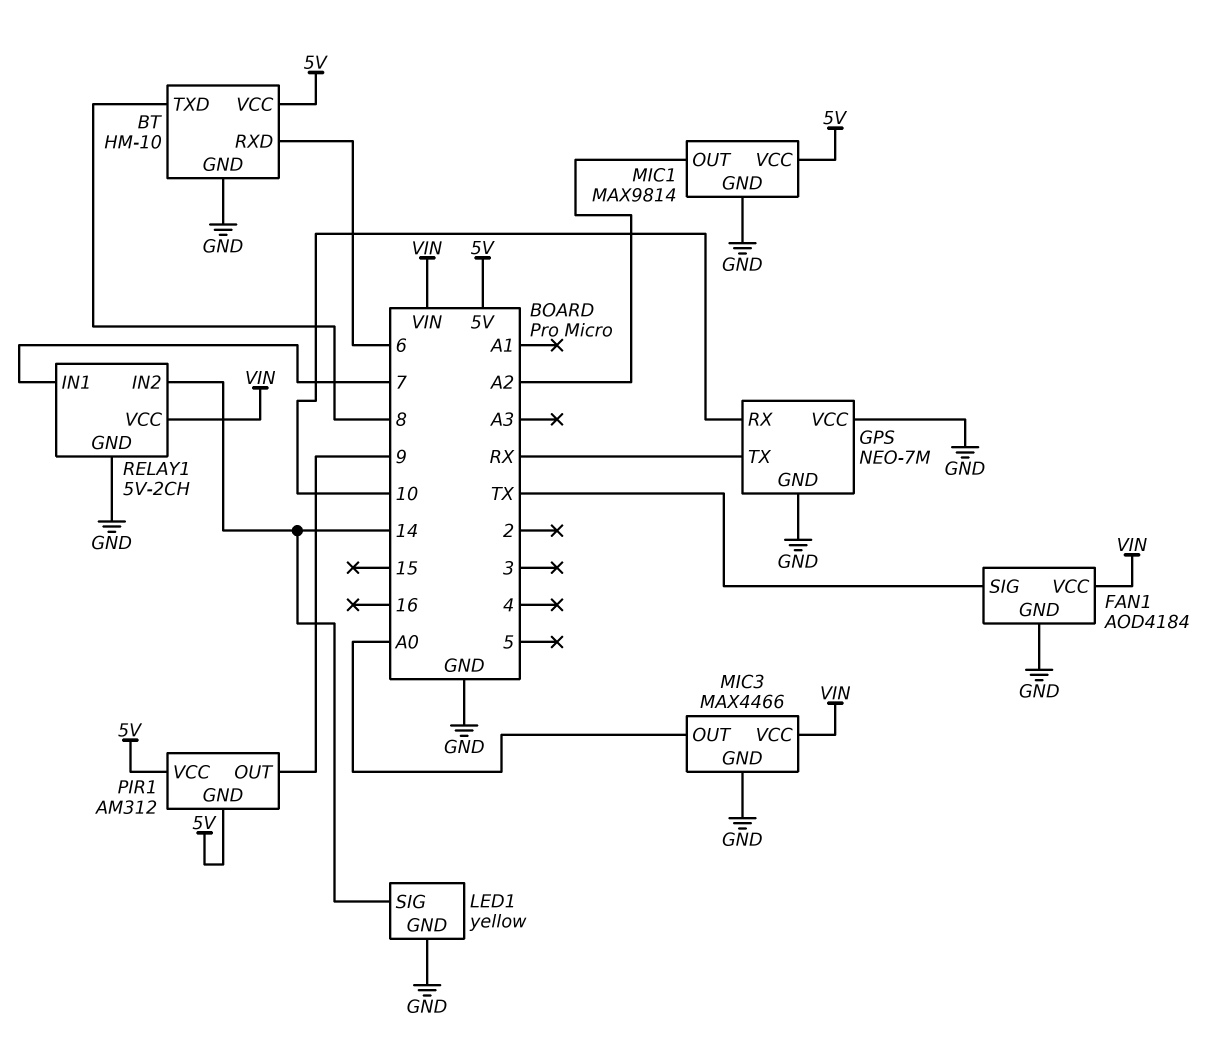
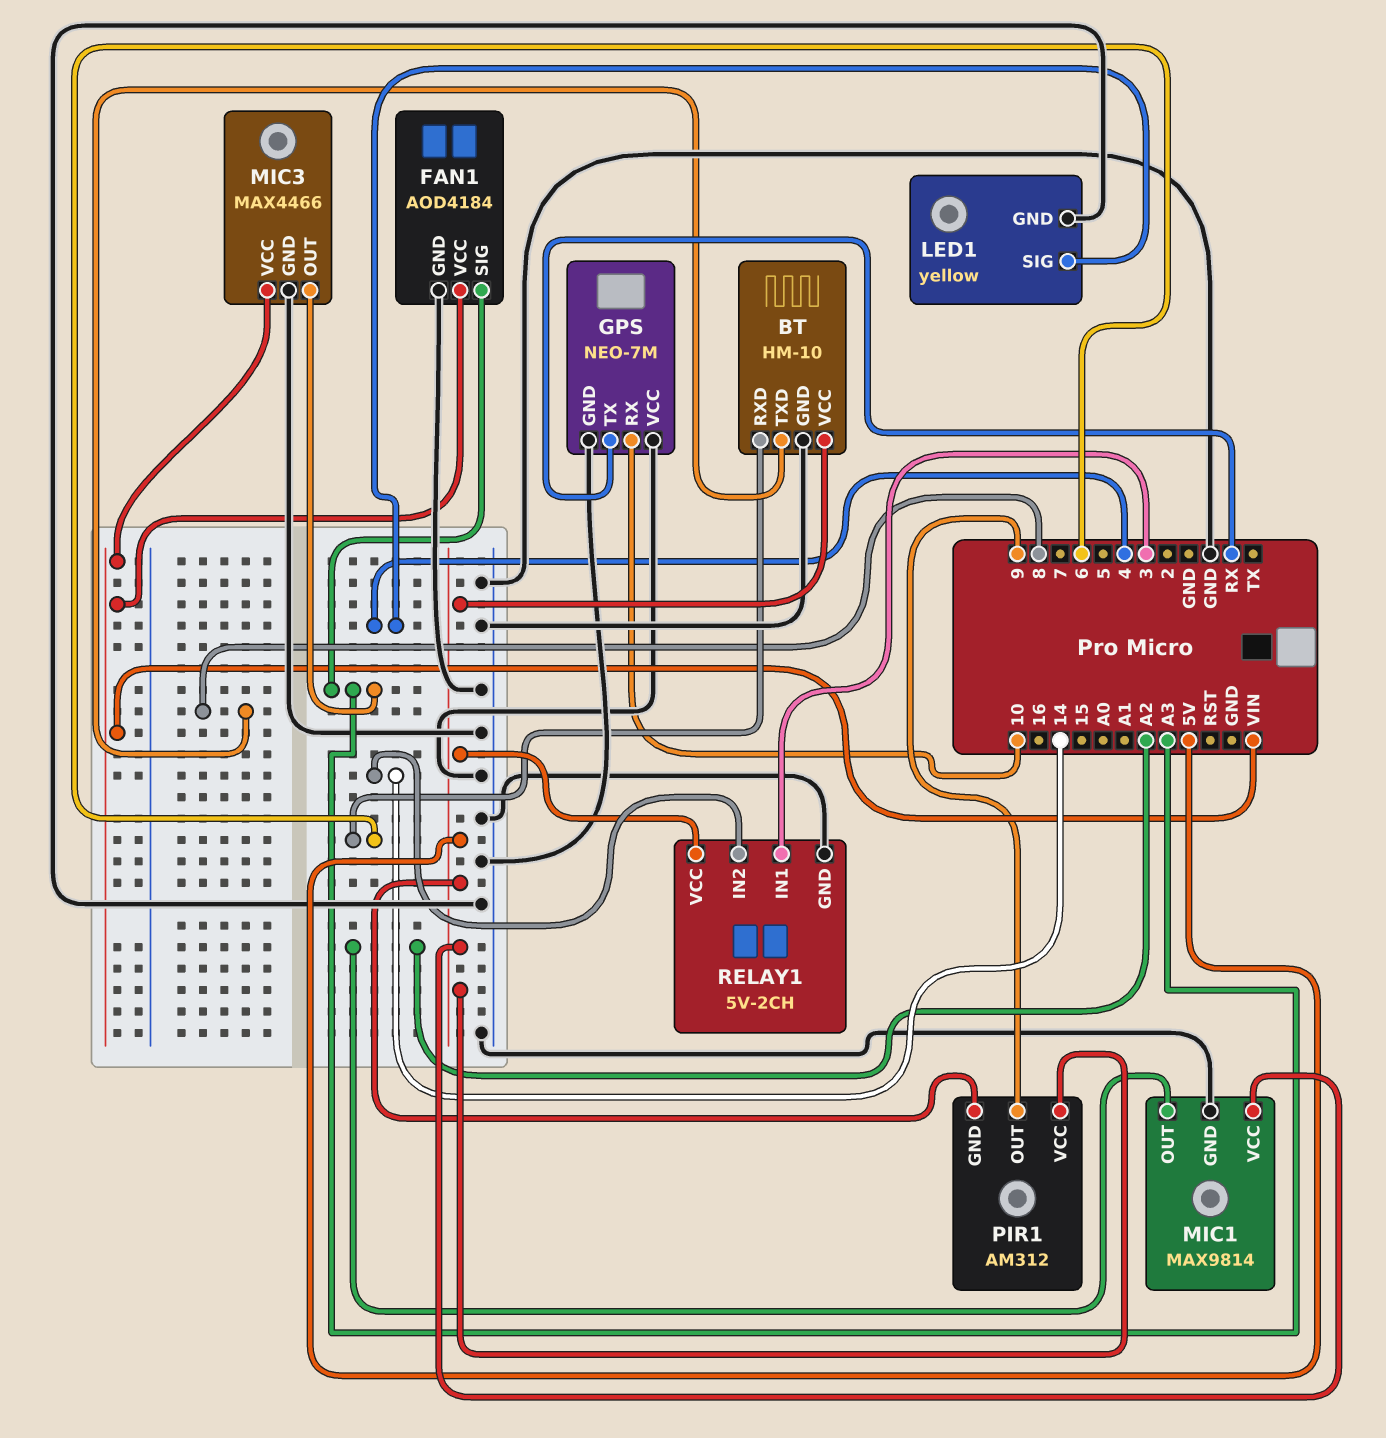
FAN1 pin SIG: TX -> A3
LED1 pin SIG: 14 -> 4
MIC3 pin OUT: A0 -> A3
RELAY1 pin IN1: 7 -> 3
RELAY1 pin VCC: VIN -> 5V

